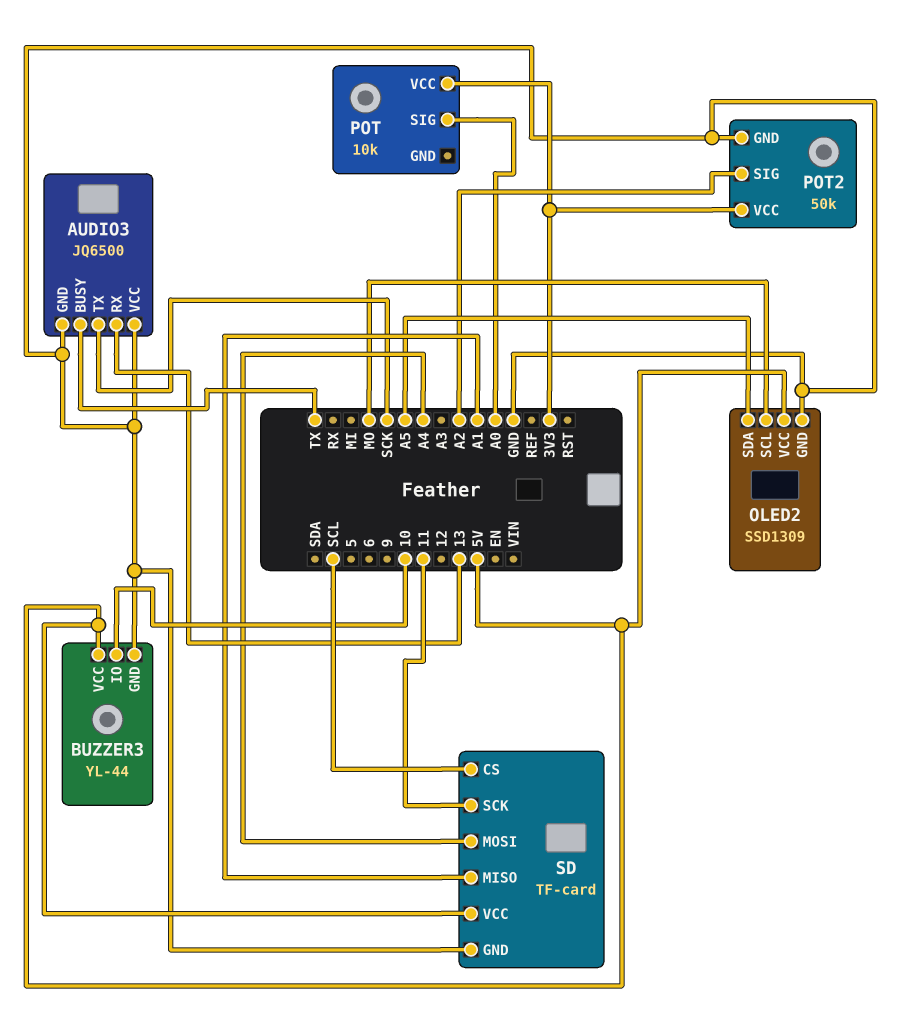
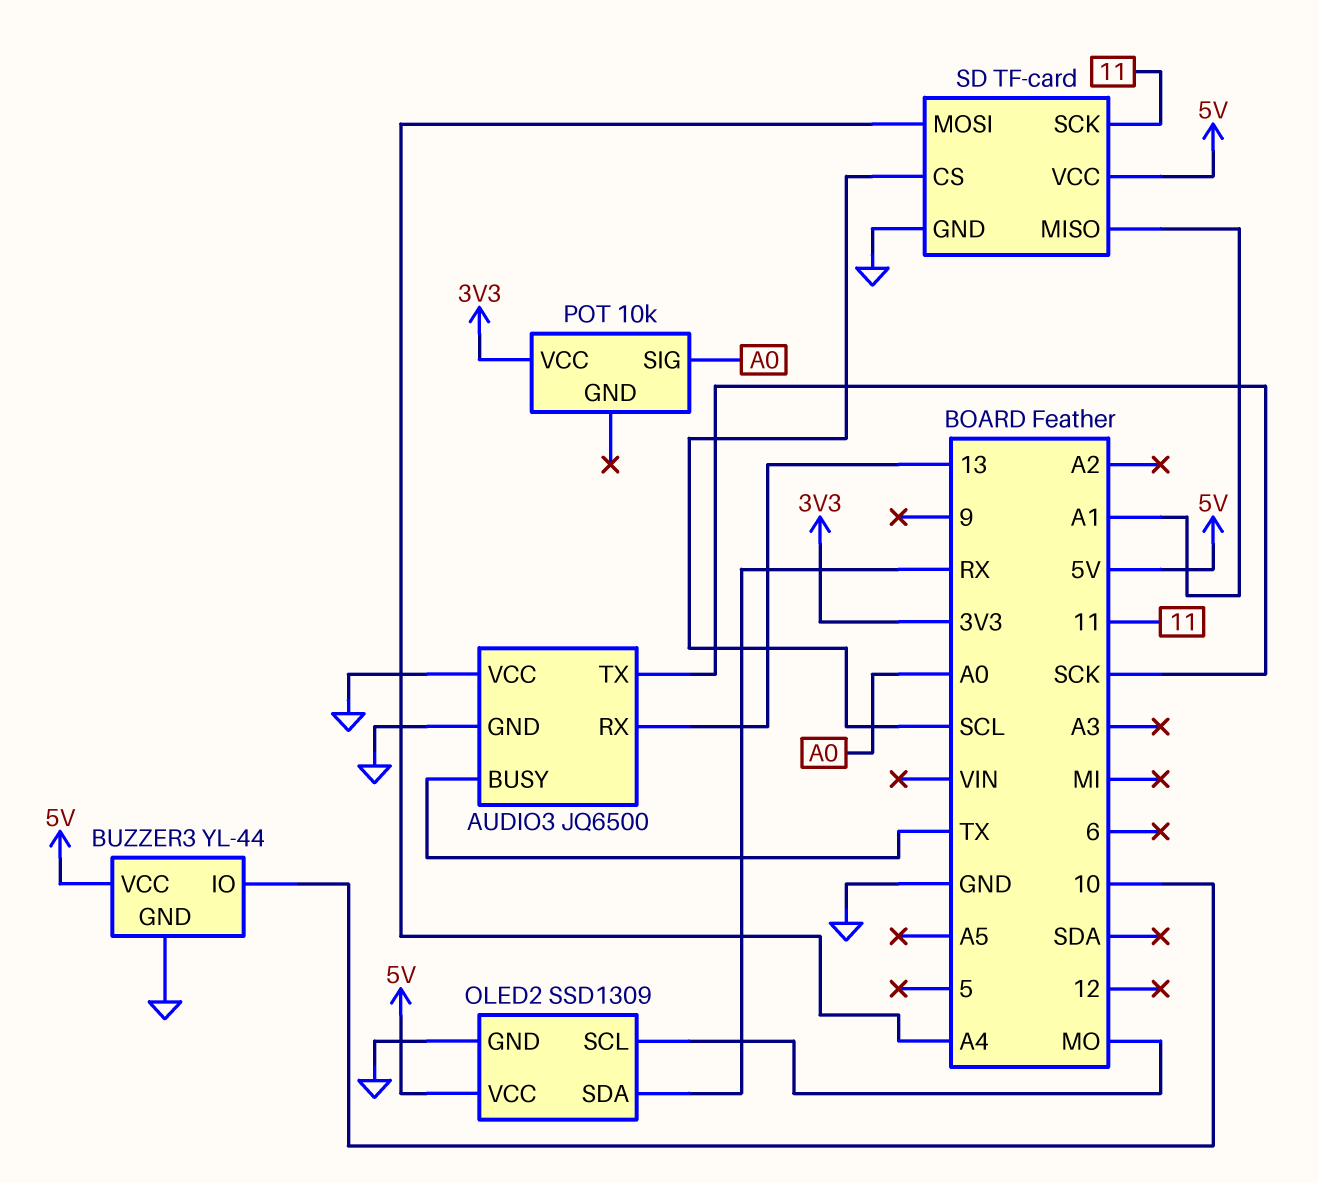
OLED2 pin SDA: A5 -> RX
POT2: 50k -> none
POT2 pin GND: GND -> none
POT2 pin SIG: A2 -> none
POT2 pin VCC: 3V3 -> none

